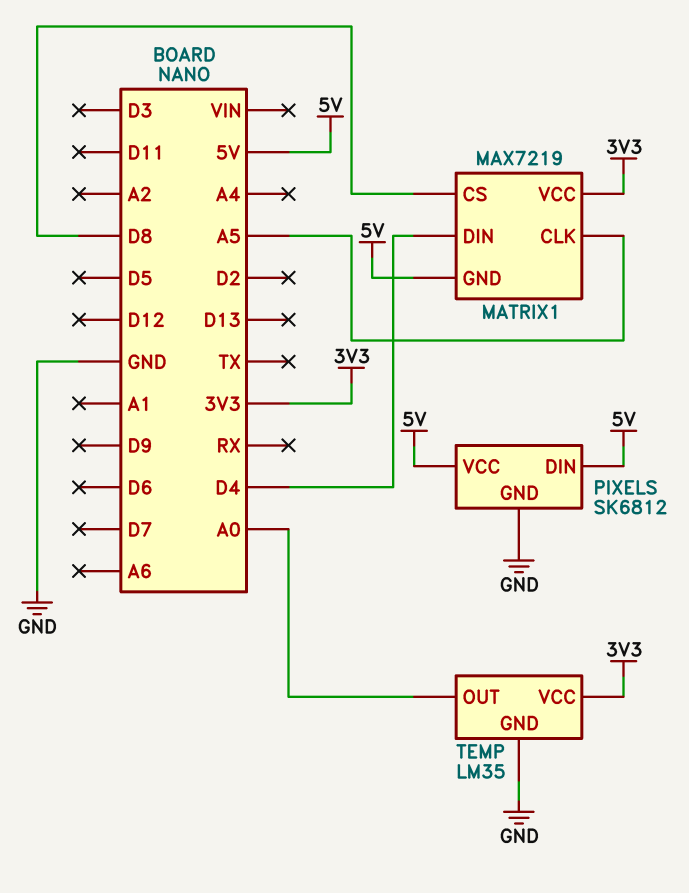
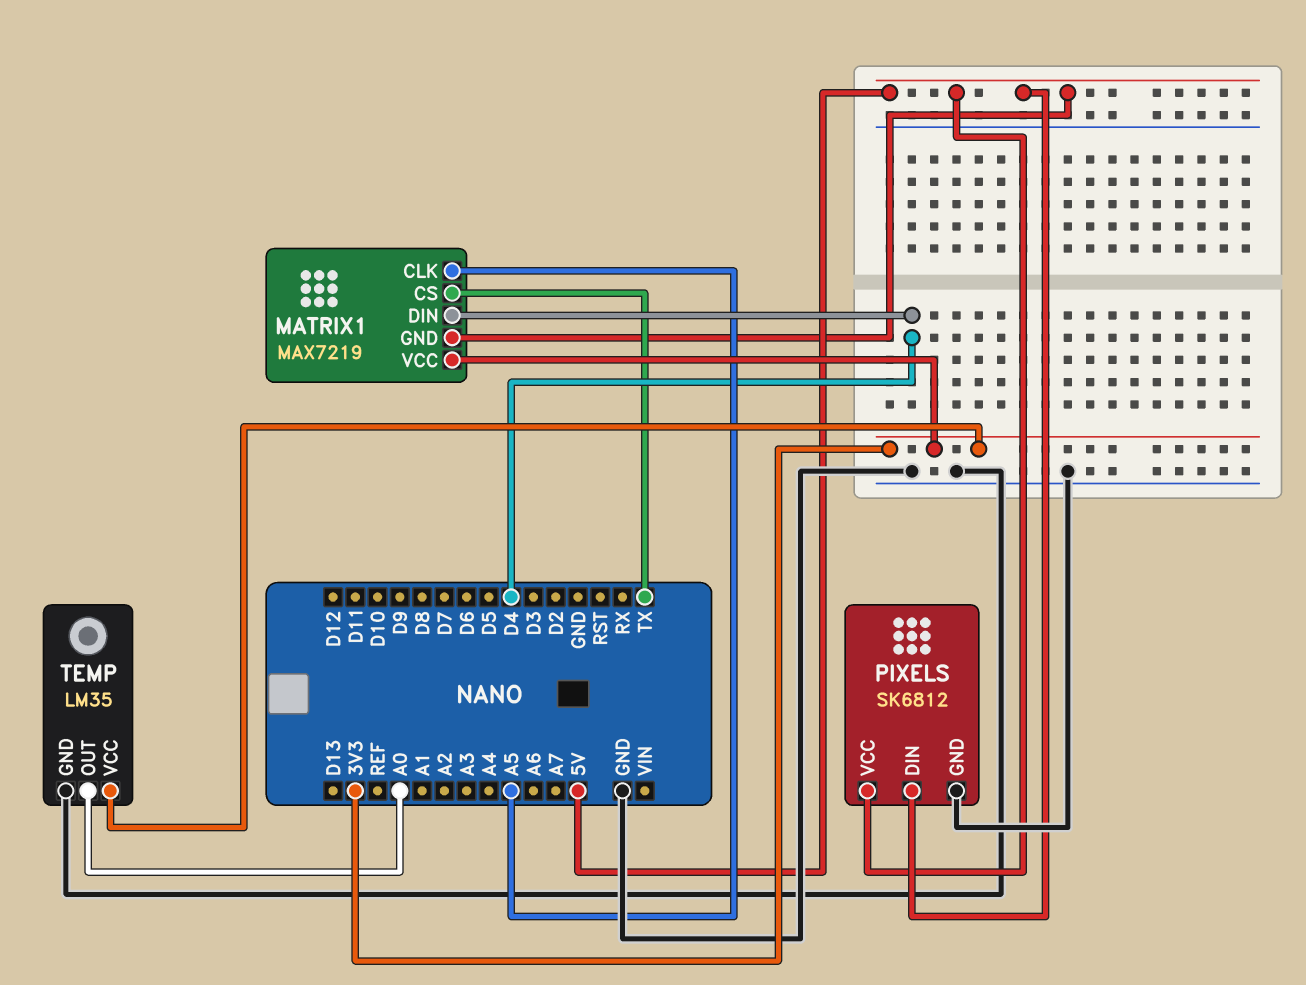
MATRIX1 pin CS: D8 -> TX

